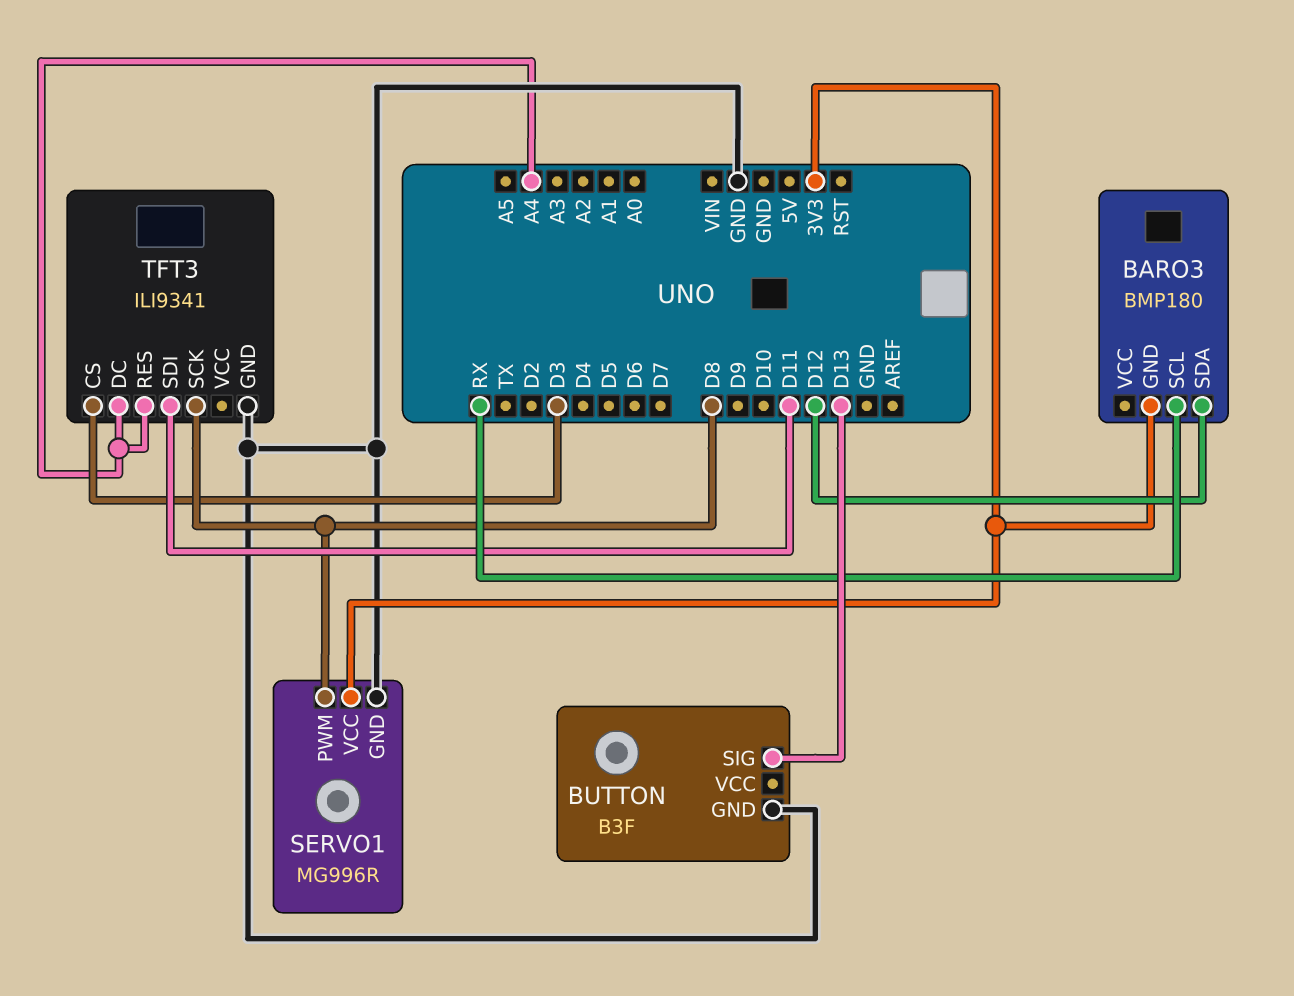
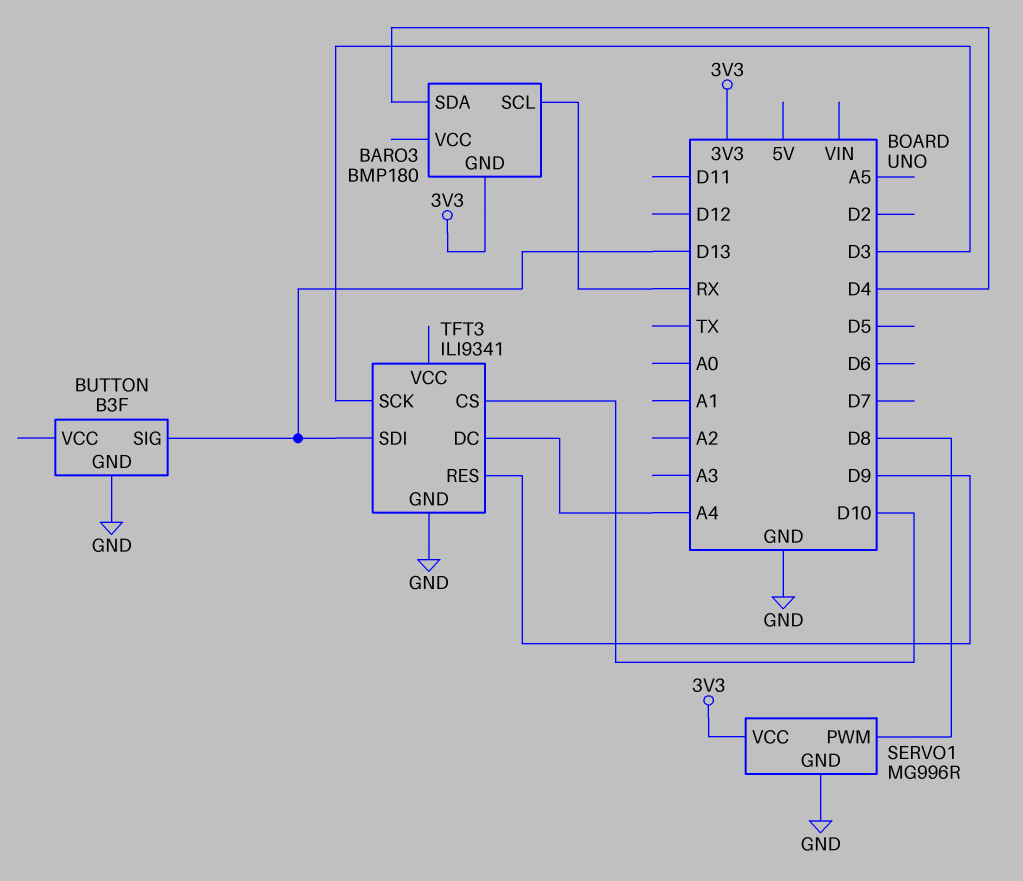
BARO3 pin SDA: D12 -> D4
TFT3 pin CS: D3 -> D10
TFT3 pin RES: A4 -> D9
TFT3 pin SCK: D8 -> D3
TFT3 pin SDI: D11 -> D13

